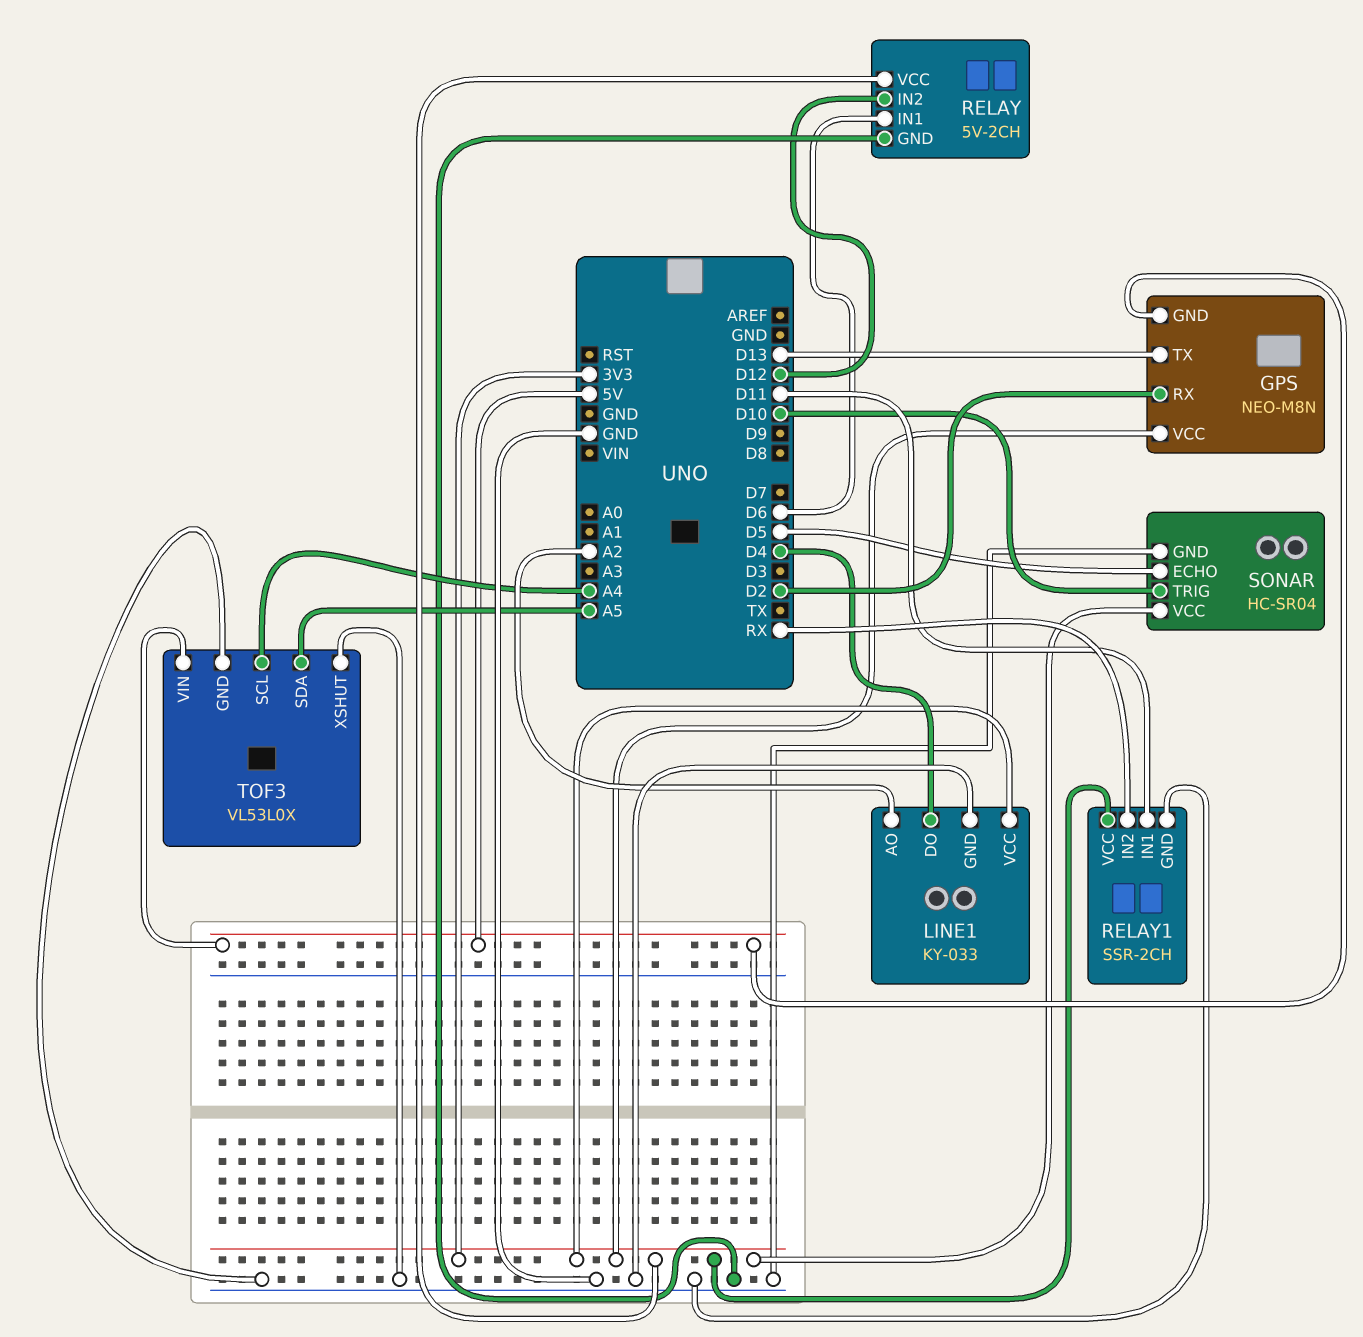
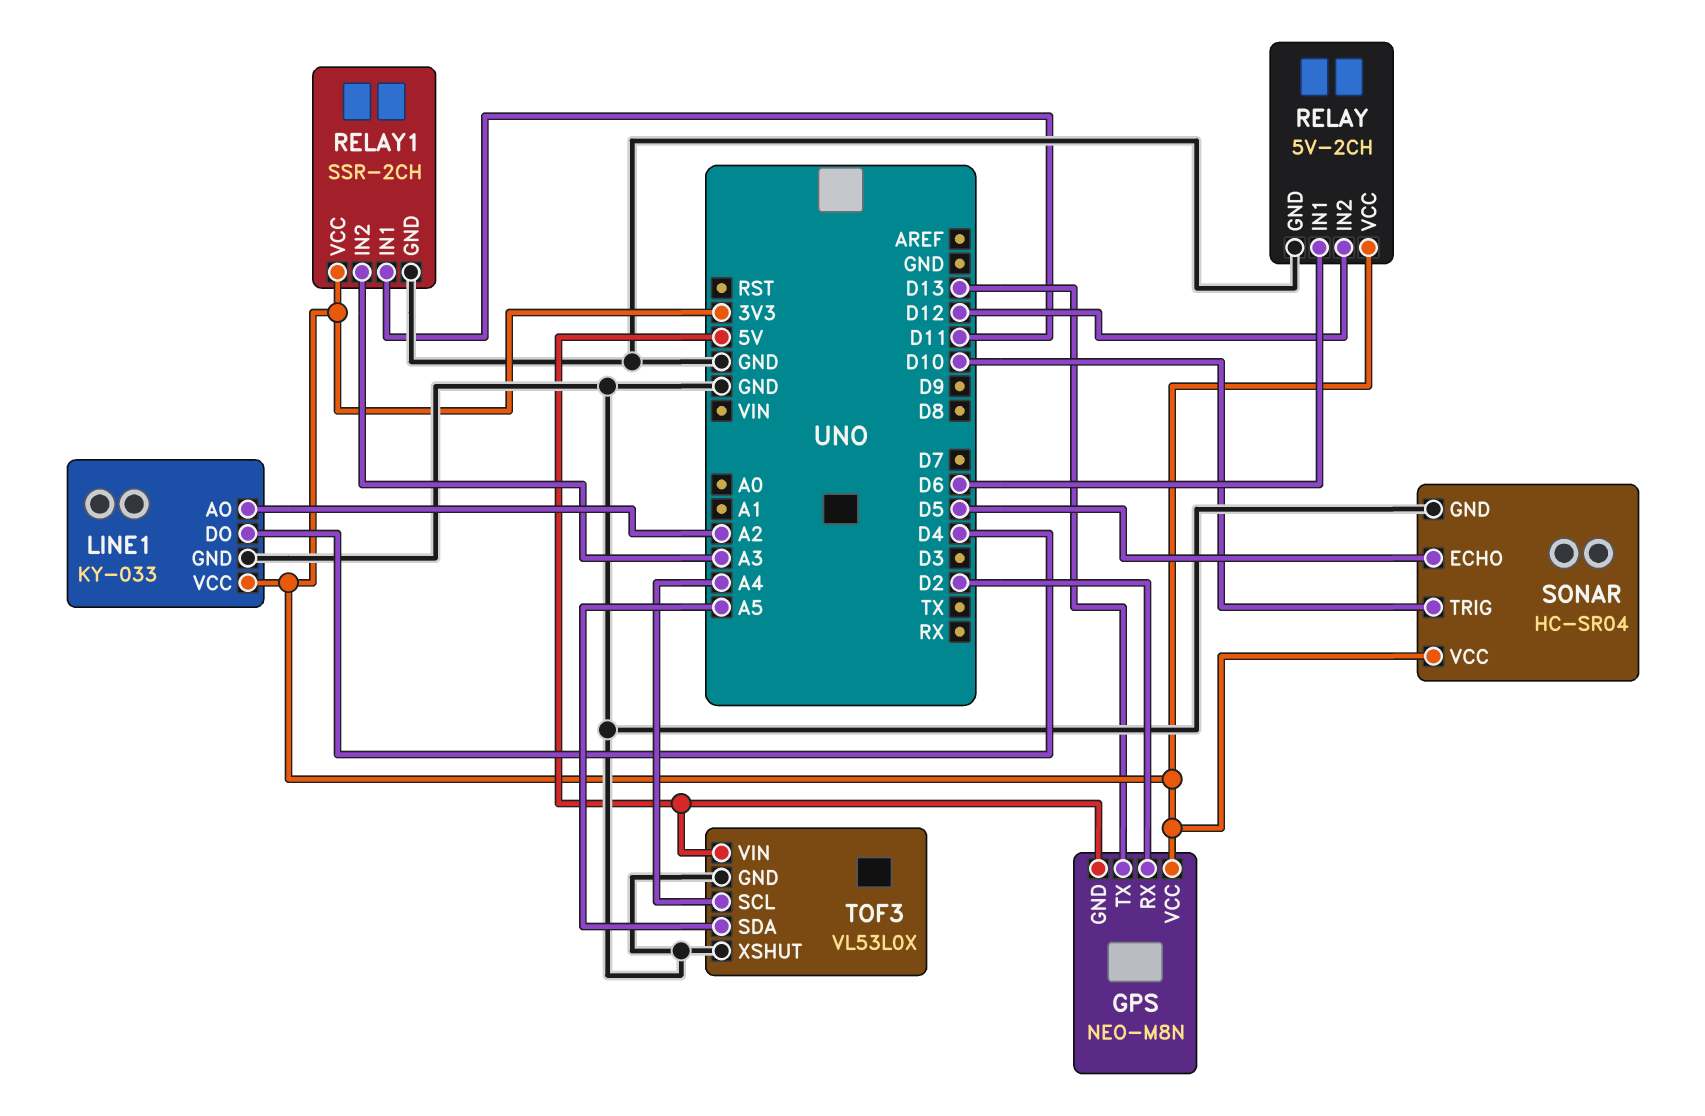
RELAY1 pin IN2: RX -> A3

